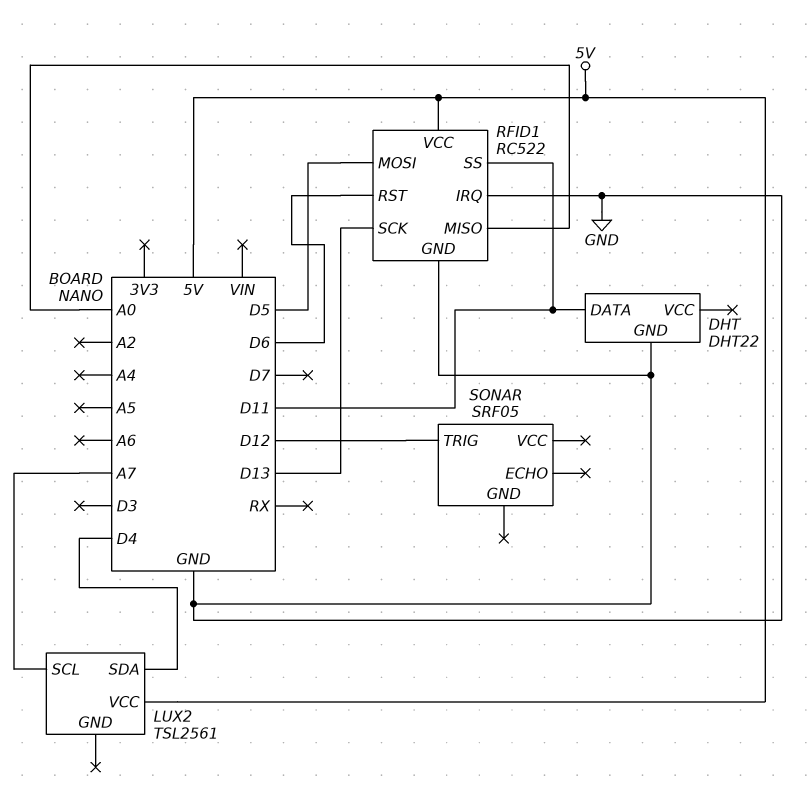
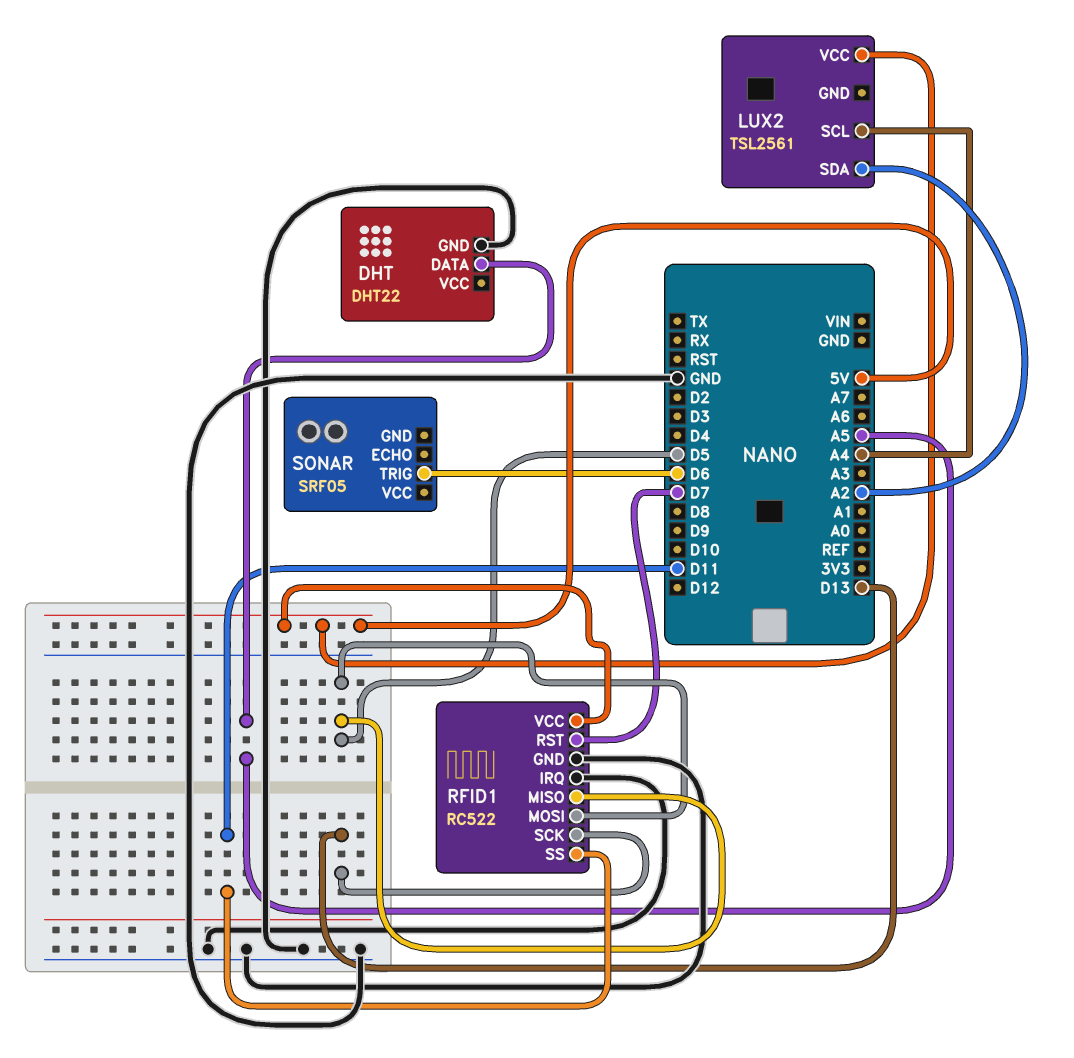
DHT pin DATA: D11 -> A5
LUX2 pin SCL: A7 -> A4
LUX2 pin SDA: D4 -> A2
RFID1 pin MISO: A0 -> D5
RFID1 pin RST: D6 -> D7
SONAR pin TRIG: D12 -> D6

